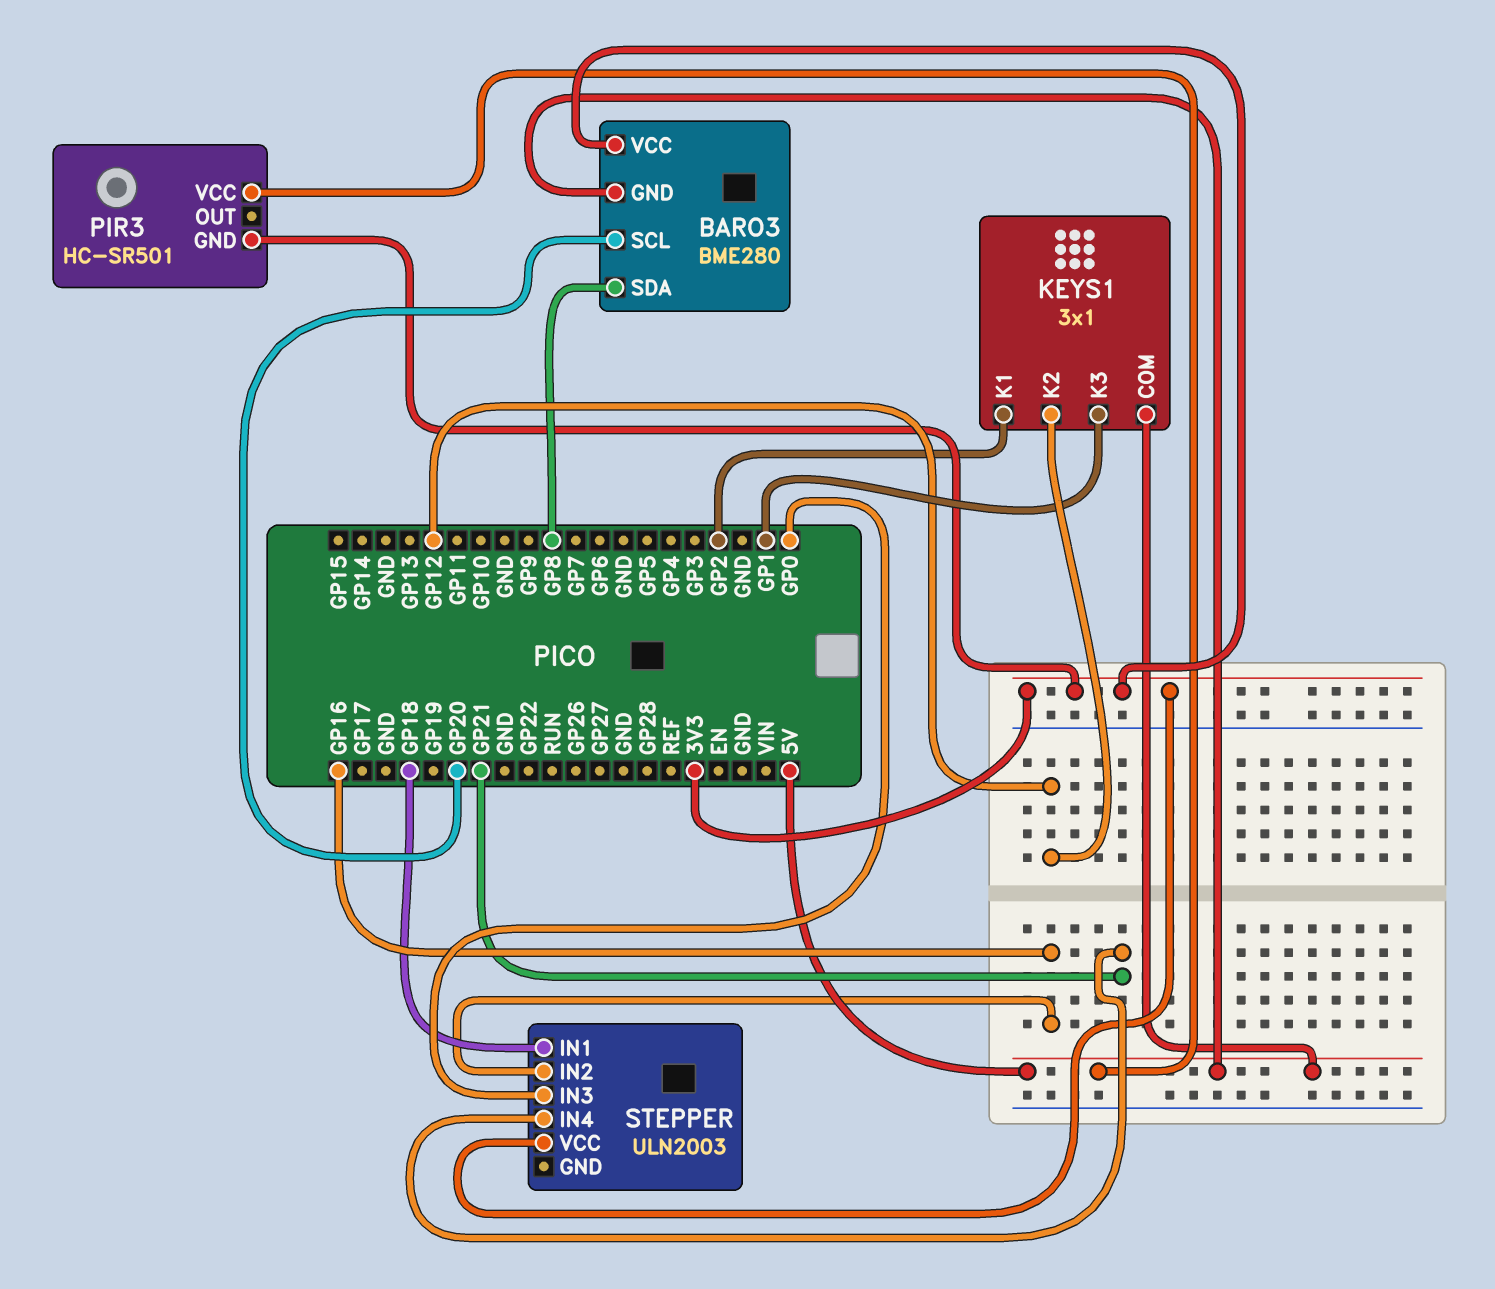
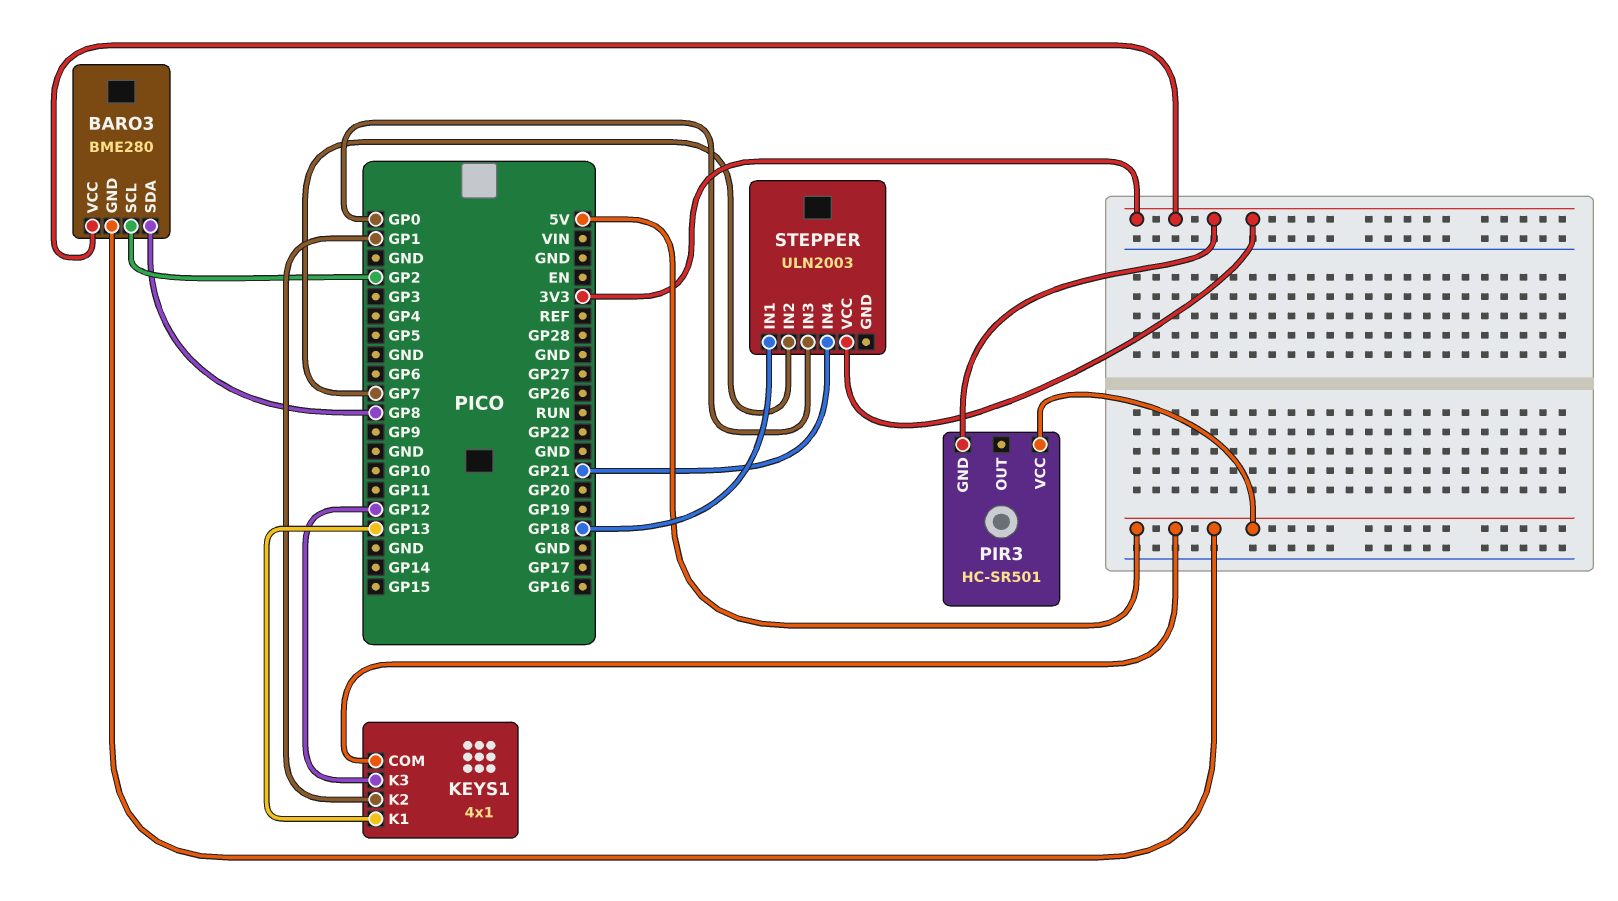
BARO3 pin SCL: GP20 -> GP2
KEYS1: 3x1 -> 4x1
KEYS1 pin K1: GP2 -> GP13
KEYS1 pin K2: GP12 -> GP1
KEYS1 pin K3: GP1 -> GP12
STEPPER pin IN2: GP16 -> GP7

